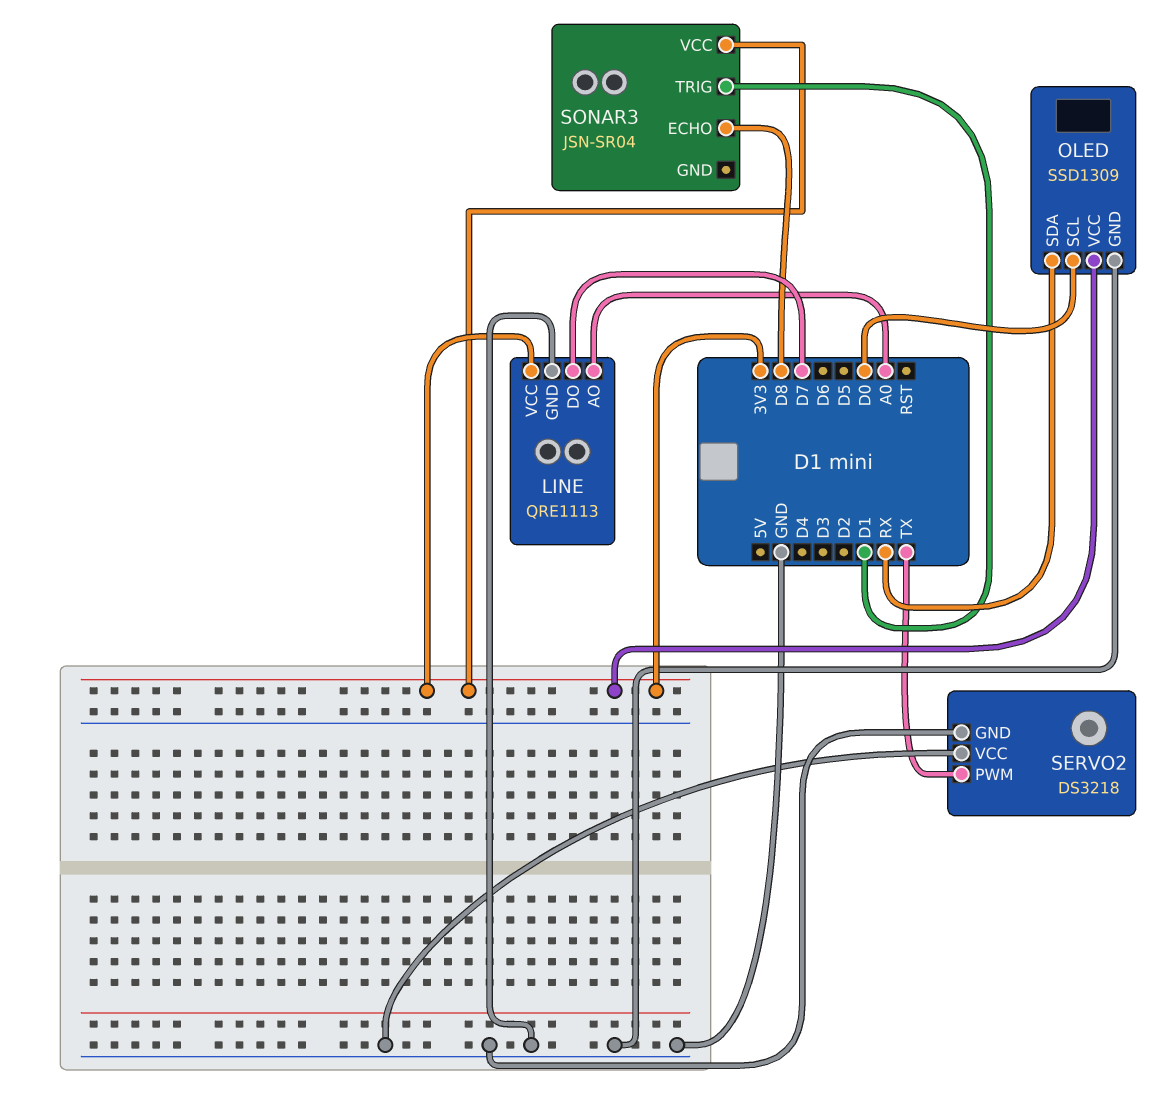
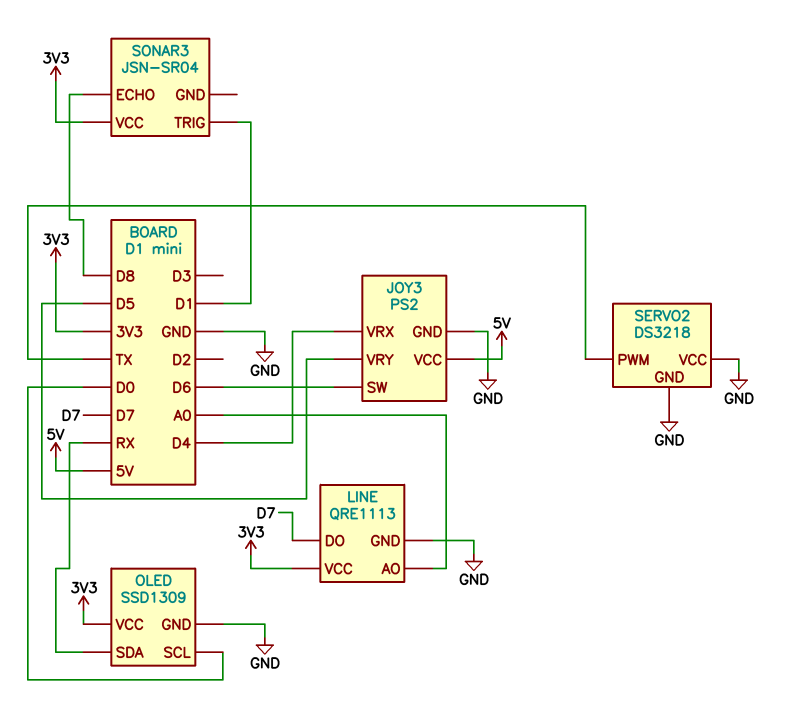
JOY3: none -> PS2
JOY3 pin GND: none -> GND
JOY3 pin SW: none -> D6
JOY3 pin VCC: none -> 5V
JOY3 pin VRX: none -> D4
JOY3 pin VRY: none -> D5

